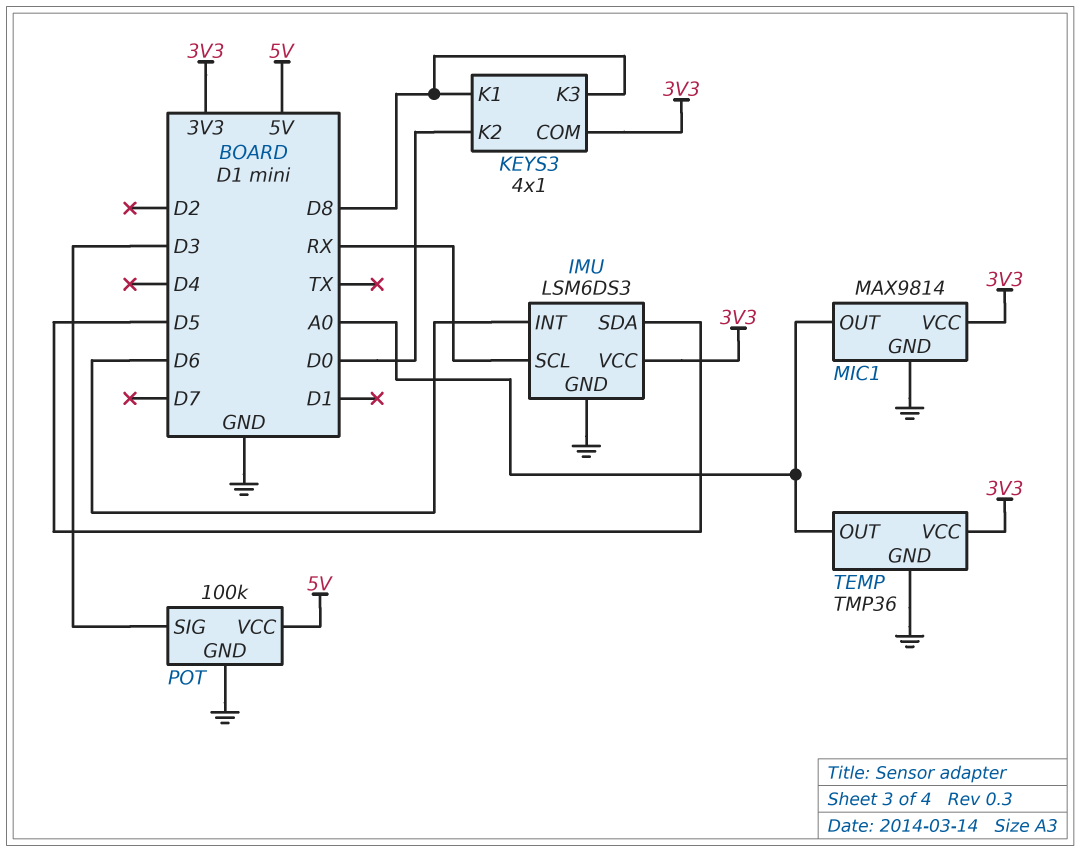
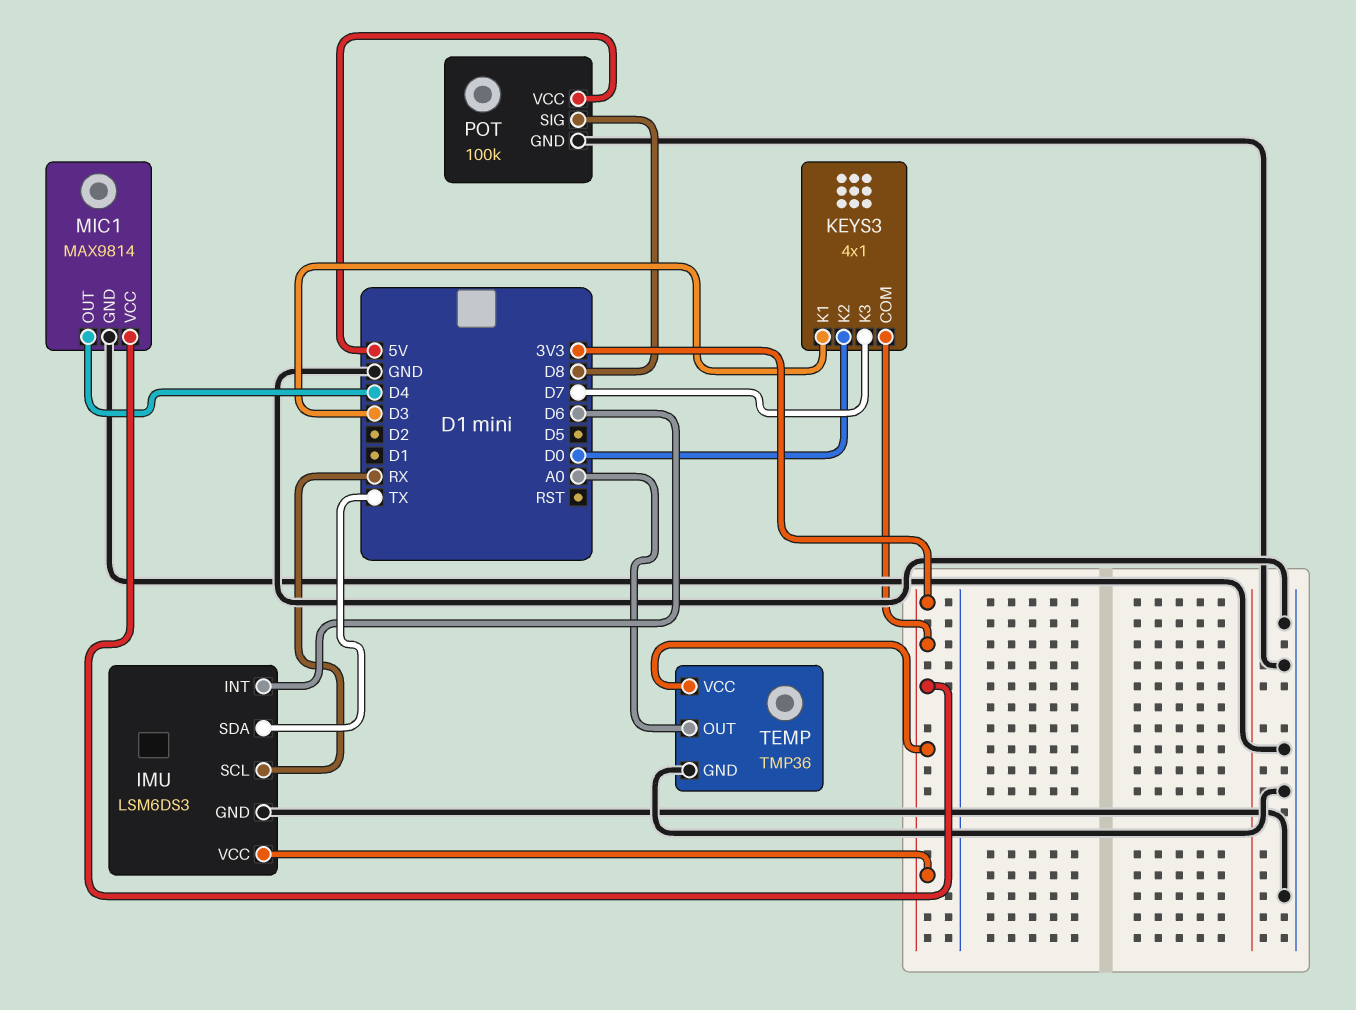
IMU pin SDA: D5 -> TX
KEYS3 pin K1: D8 -> D3
KEYS3 pin K3: D8 -> D7
MIC1 pin OUT: A0 -> D4
POT pin SIG: D3 -> D8

